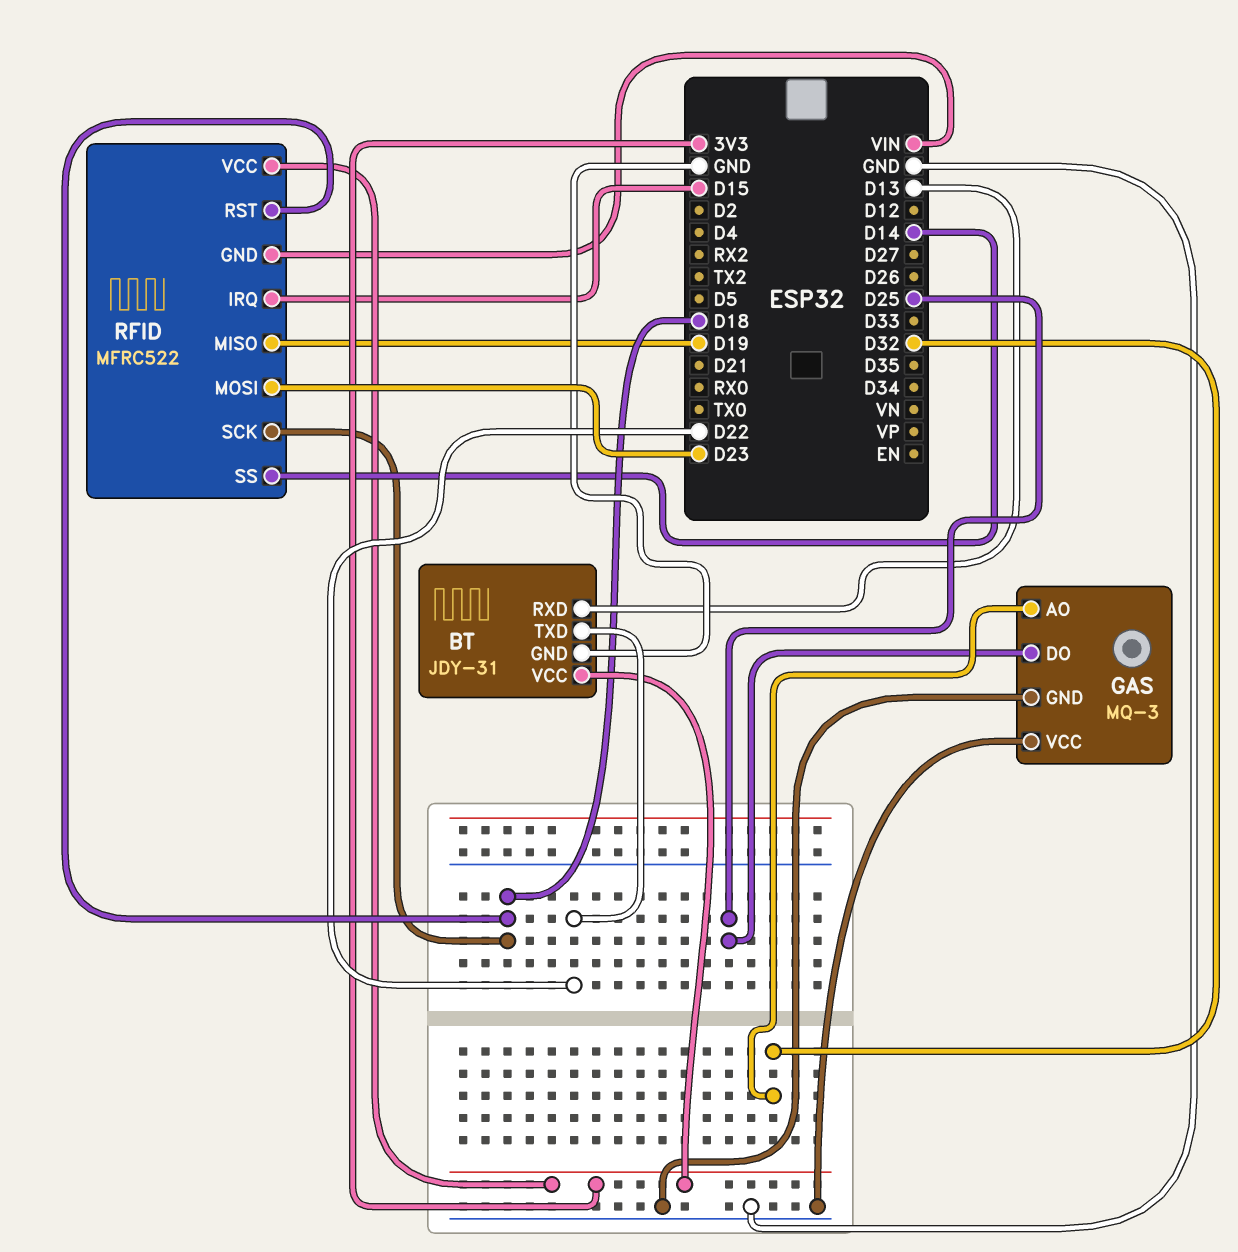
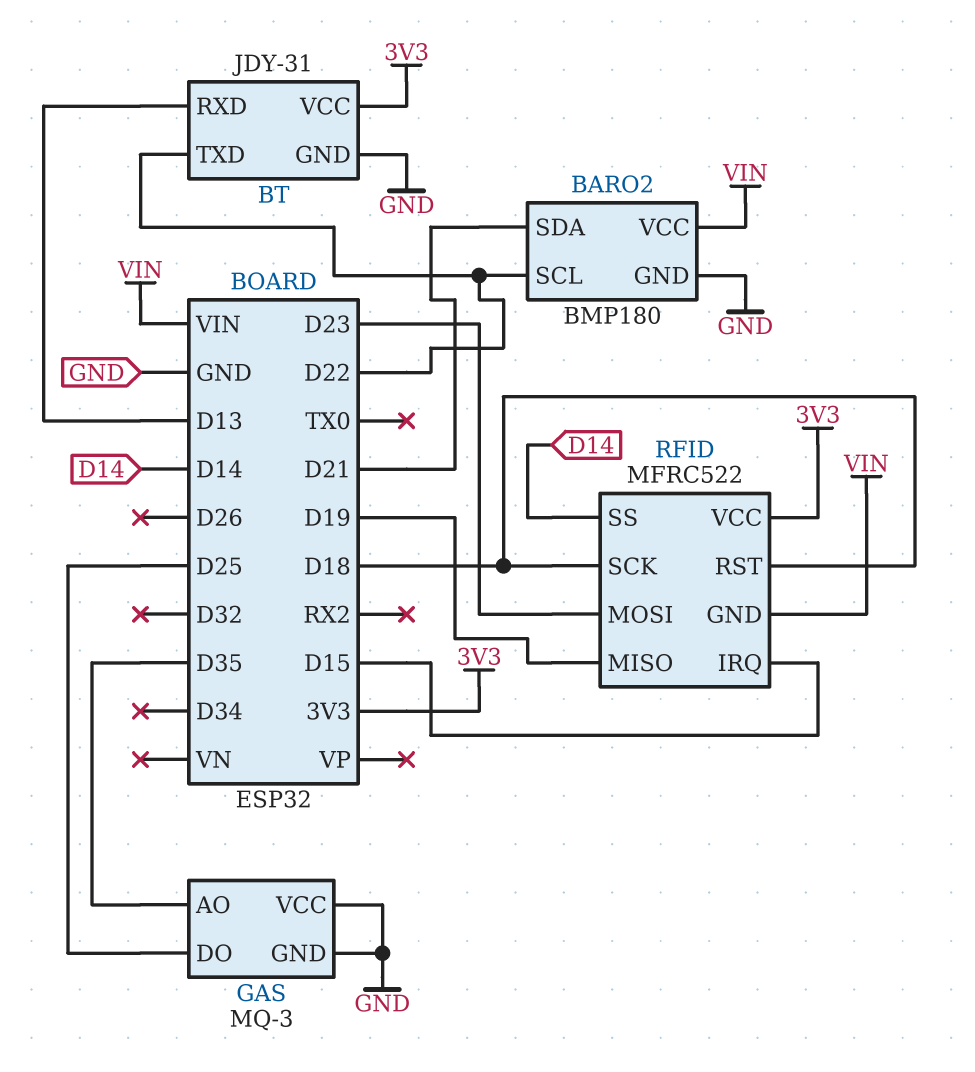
BARO2: none -> BMP180
BARO2 pin GND: none -> GND
BARO2 pin SCL: none -> D22
BARO2 pin SDA: none -> D21
BARO2 pin VCC: none -> VIN
GAS pin AO: D32 -> D35

